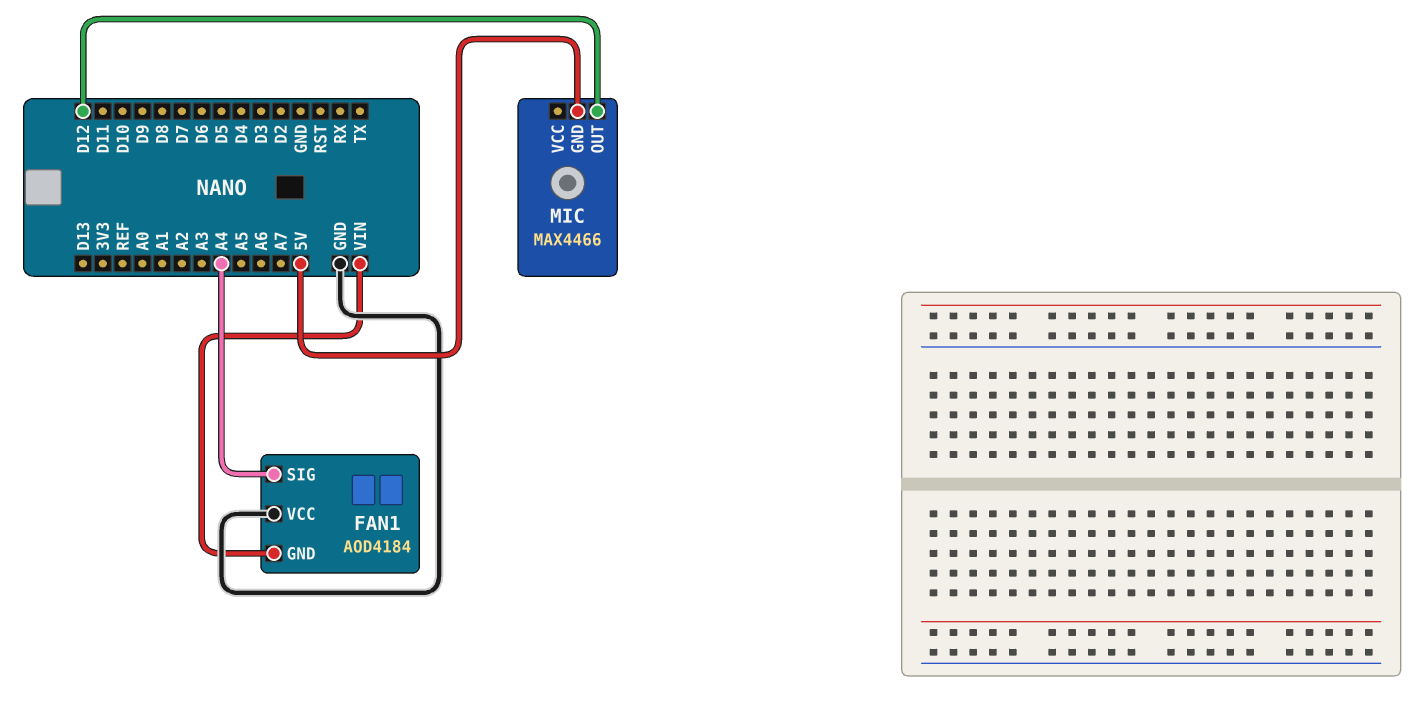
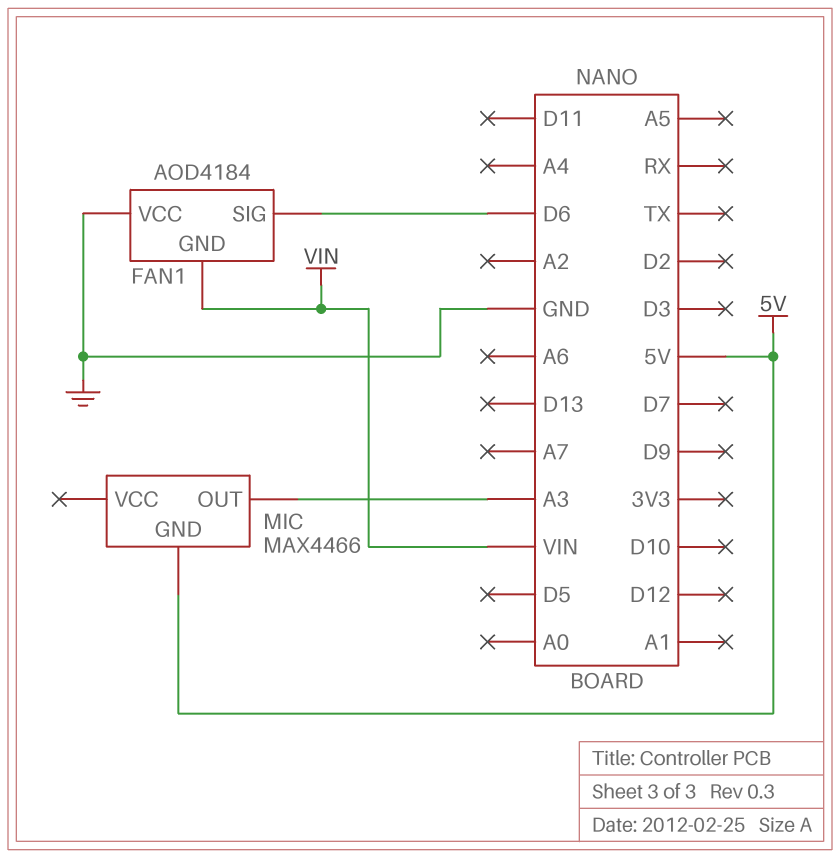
FAN1 pin SIG: A4 -> D6
MIC pin OUT: D12 -> A3

